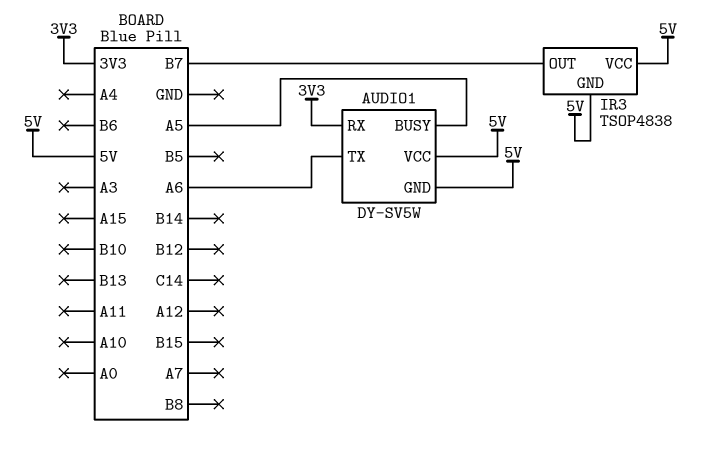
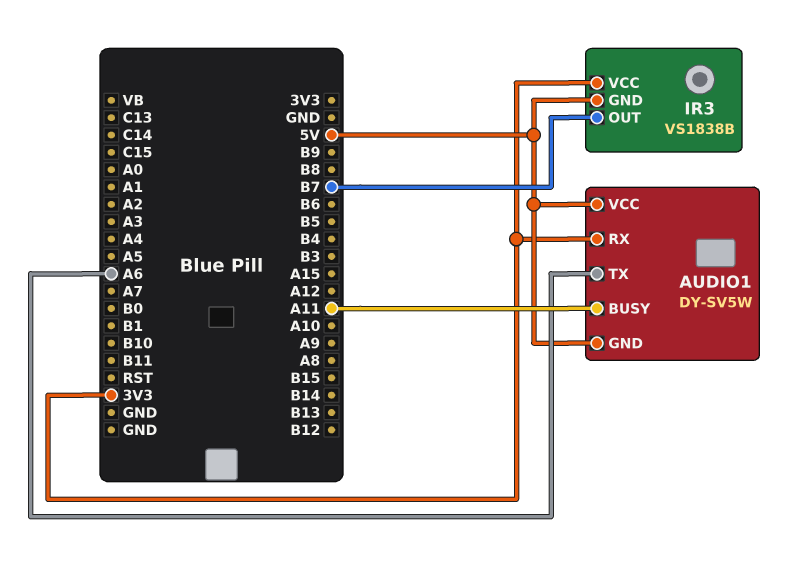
AUDIO1 pin BUSY: A5 -> A11
IR3: TSOP4838 -> VS1838B
IR3 pin VCC: 5V -> 3V3

